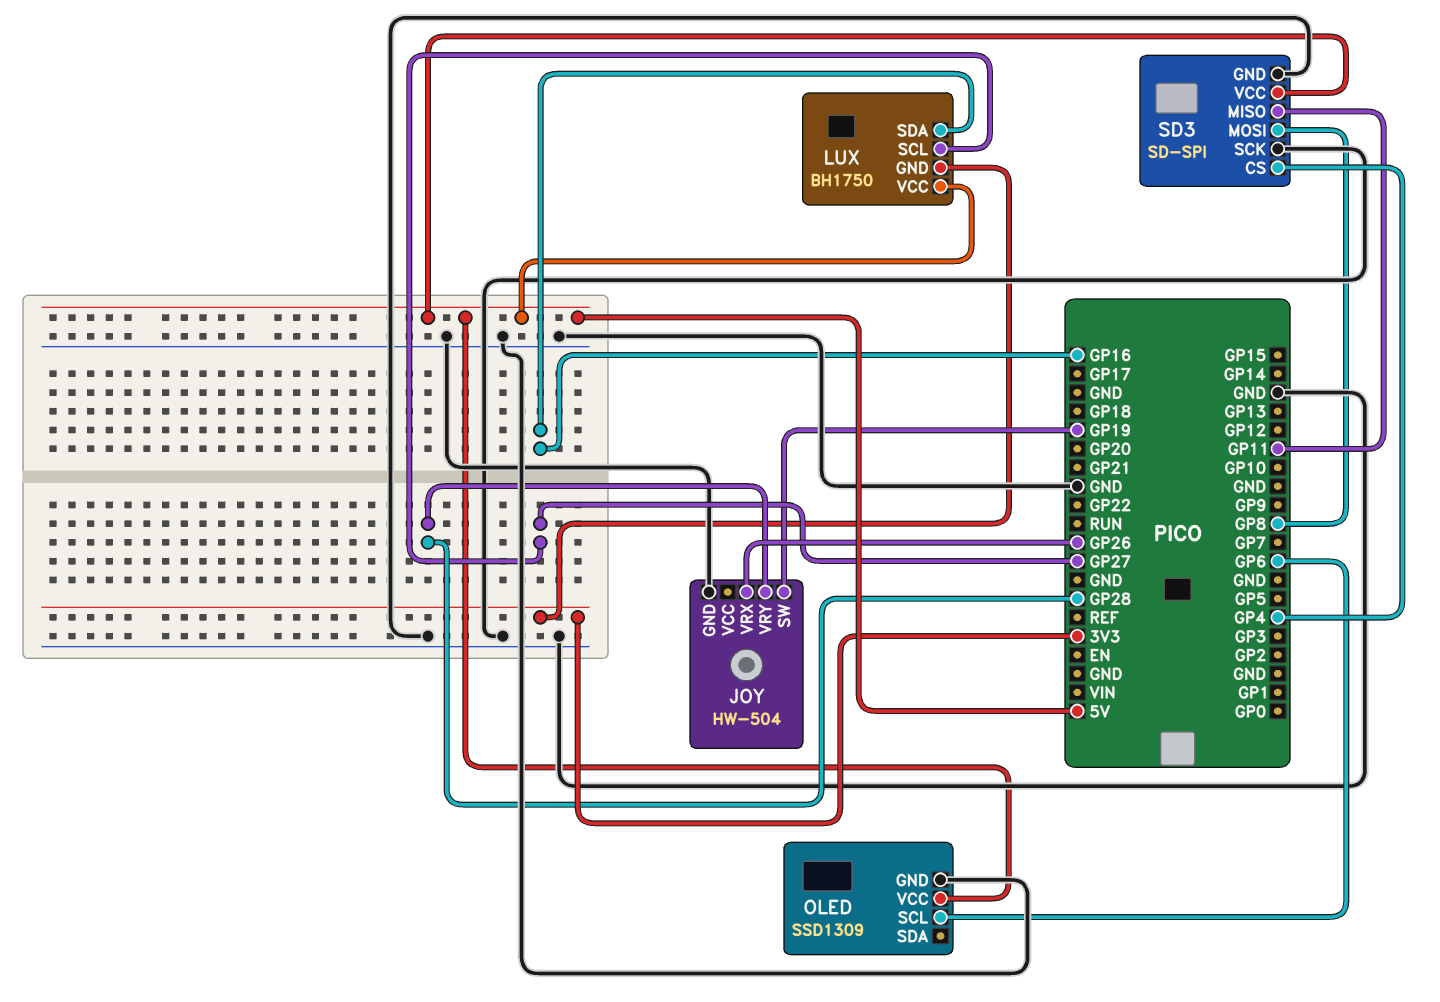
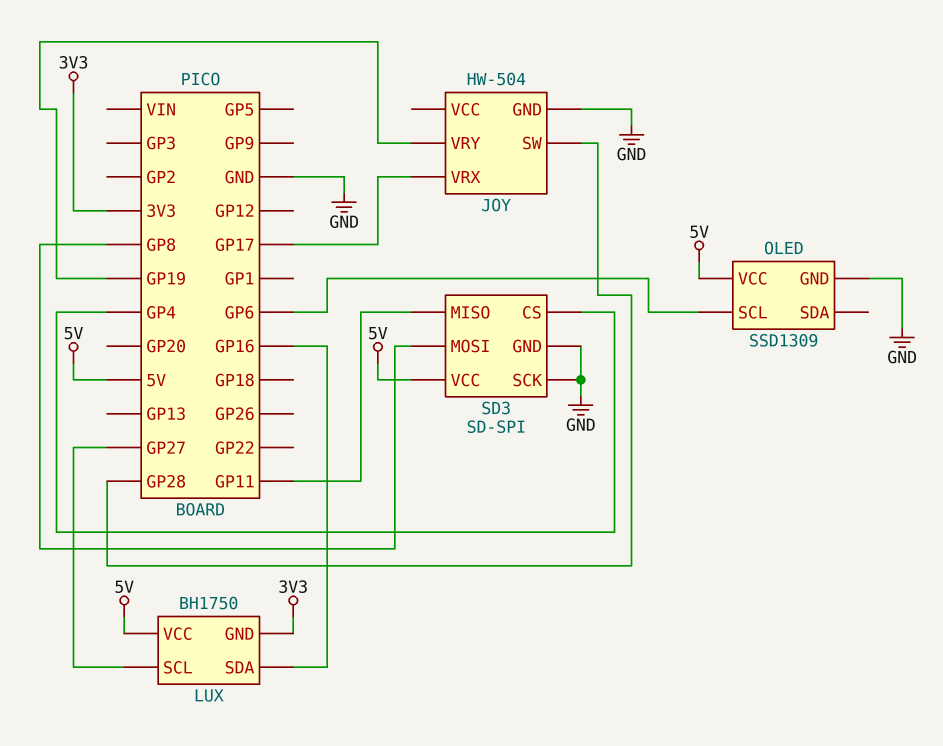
JOY pin SW: GP19 -> GP28
JOY pin VRX: GP26 -> GP17
JOY pin VRY: GP28 -> GP19

